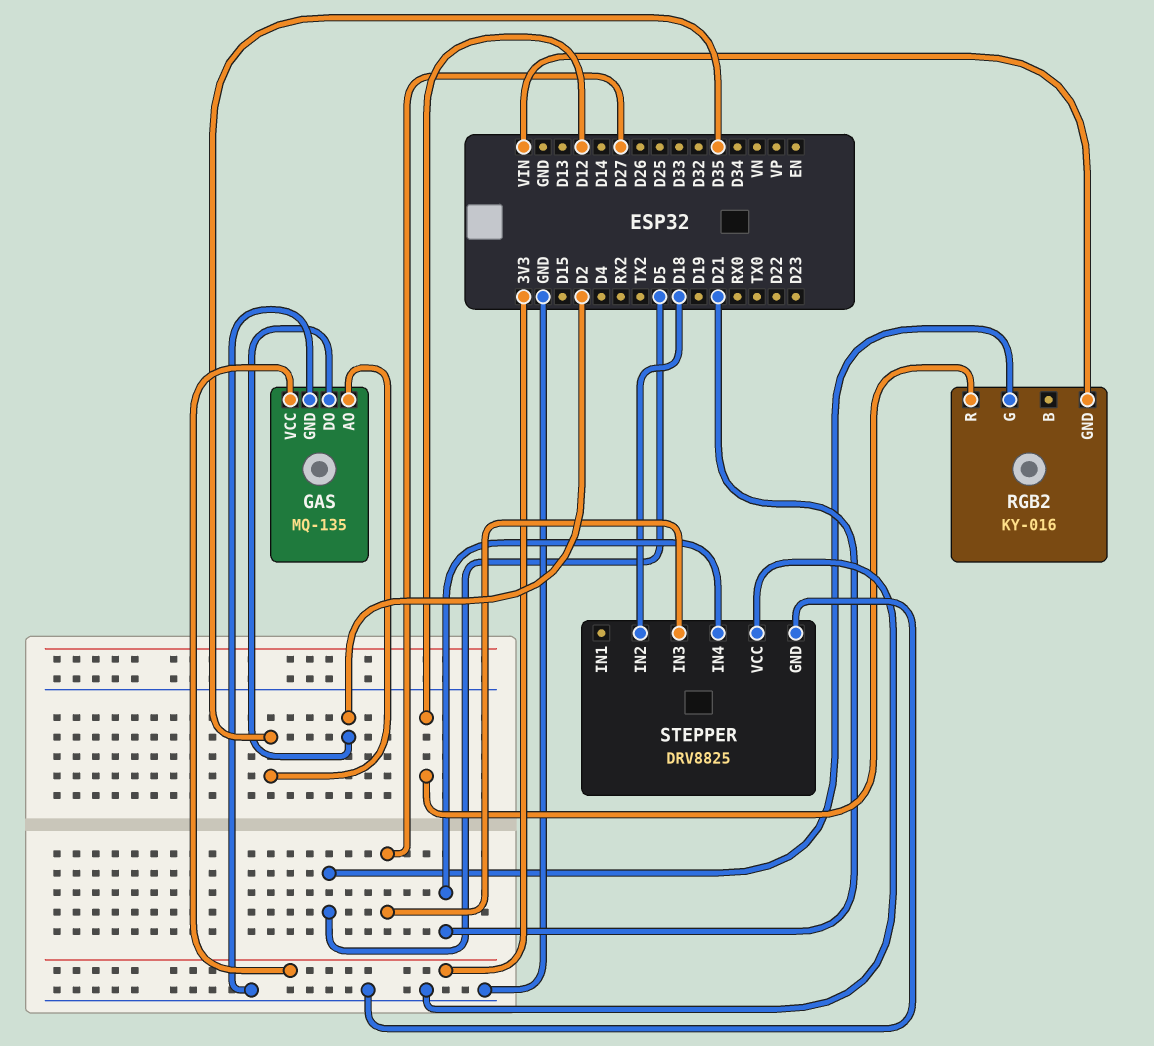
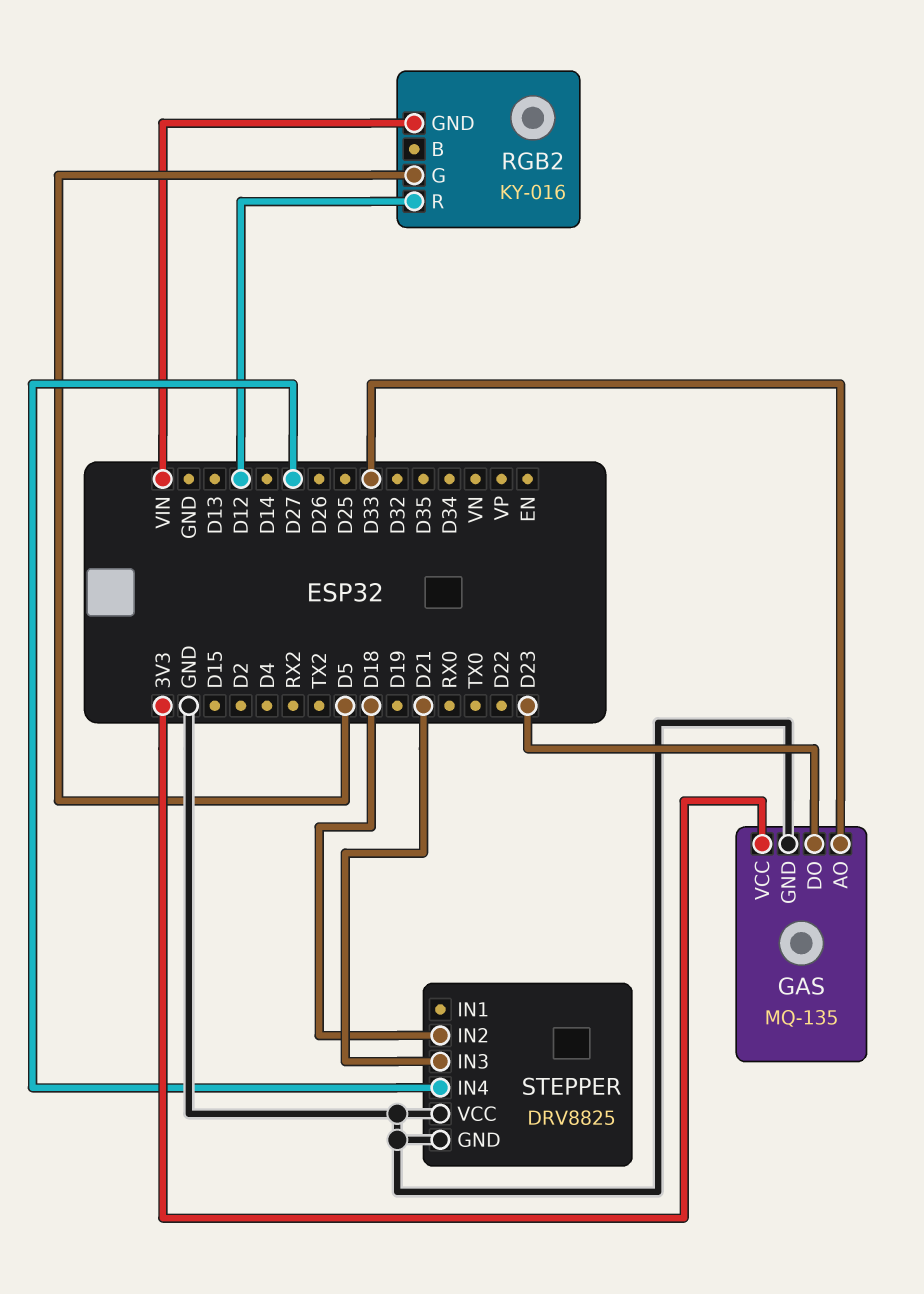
GAS pin AO: D35 -> D33
GAS pin DO: D2 -> D23
STEPPER pin IN3: D27 -> D21
STEPPER pin IN4: D21 -> D27

